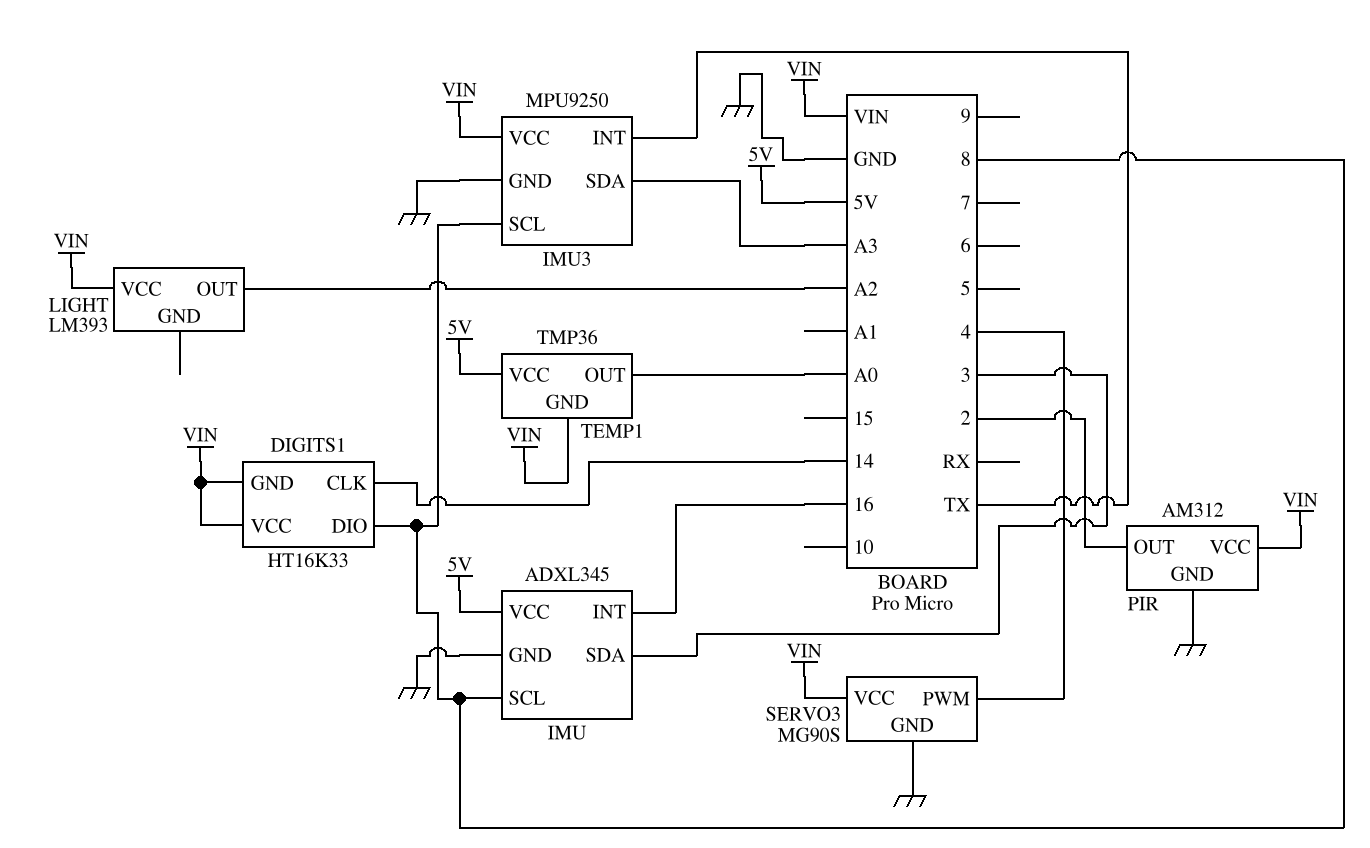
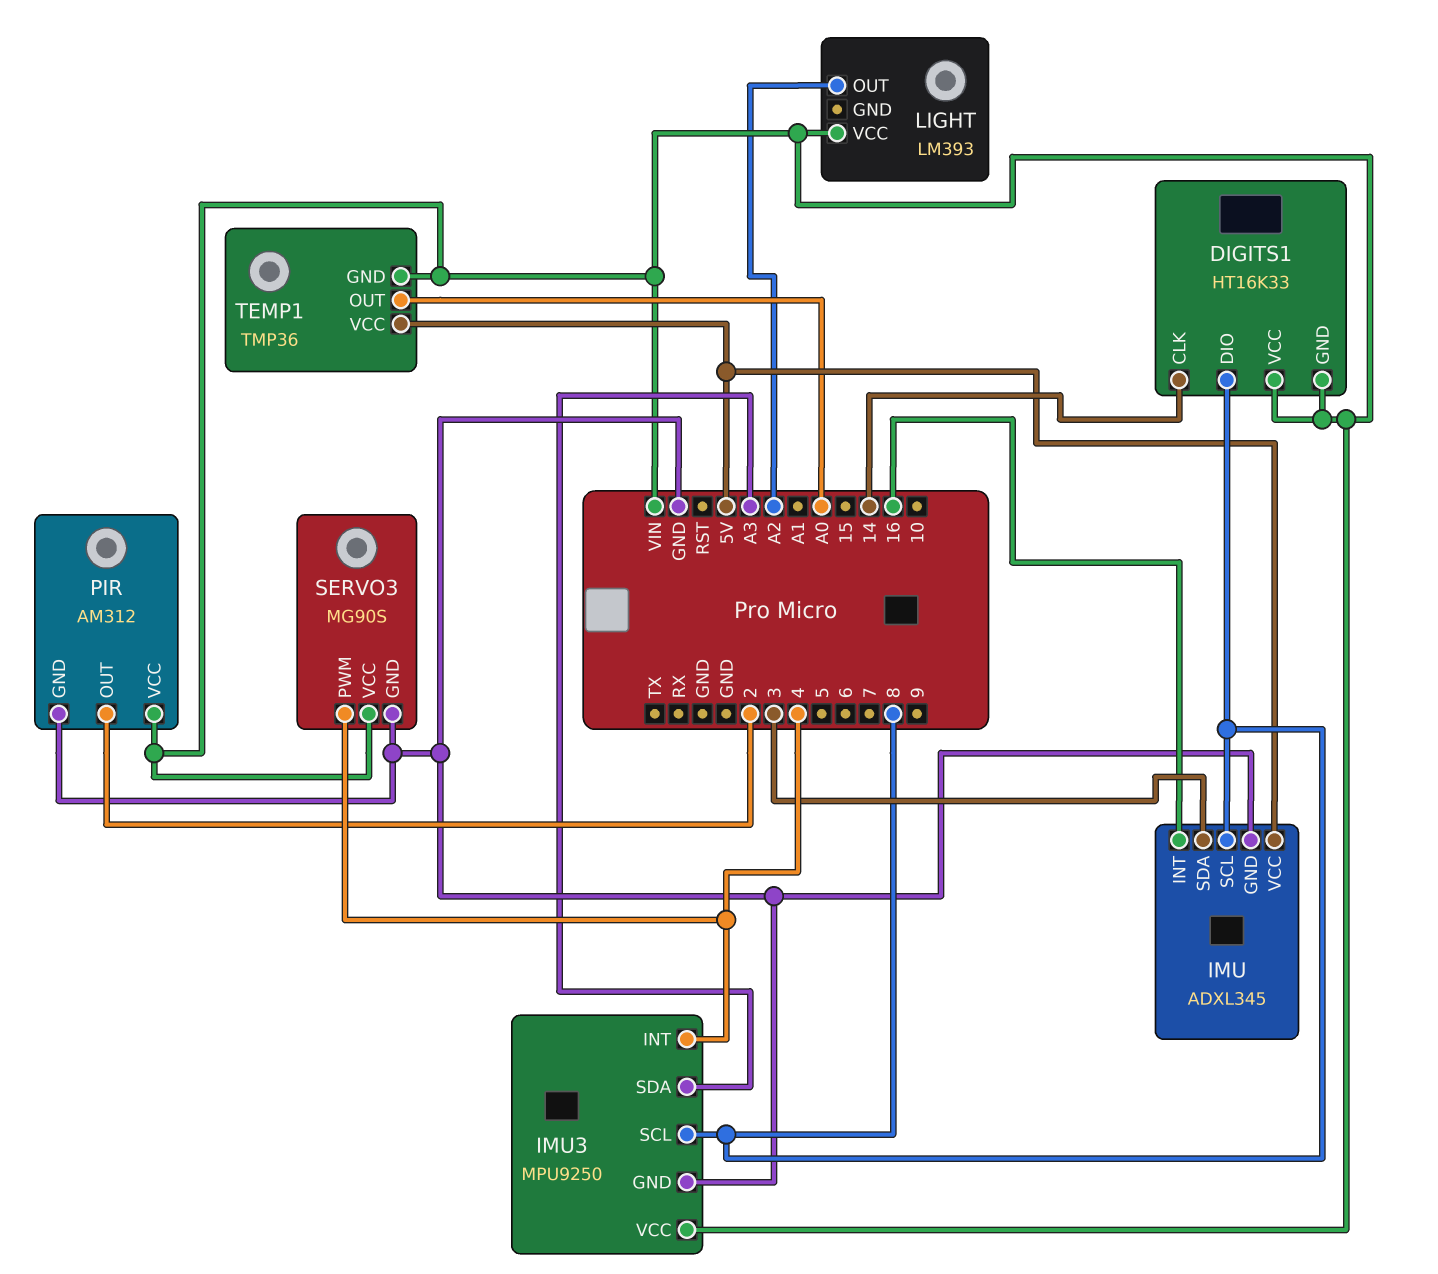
IMU3 pin INT: TX -> 4

